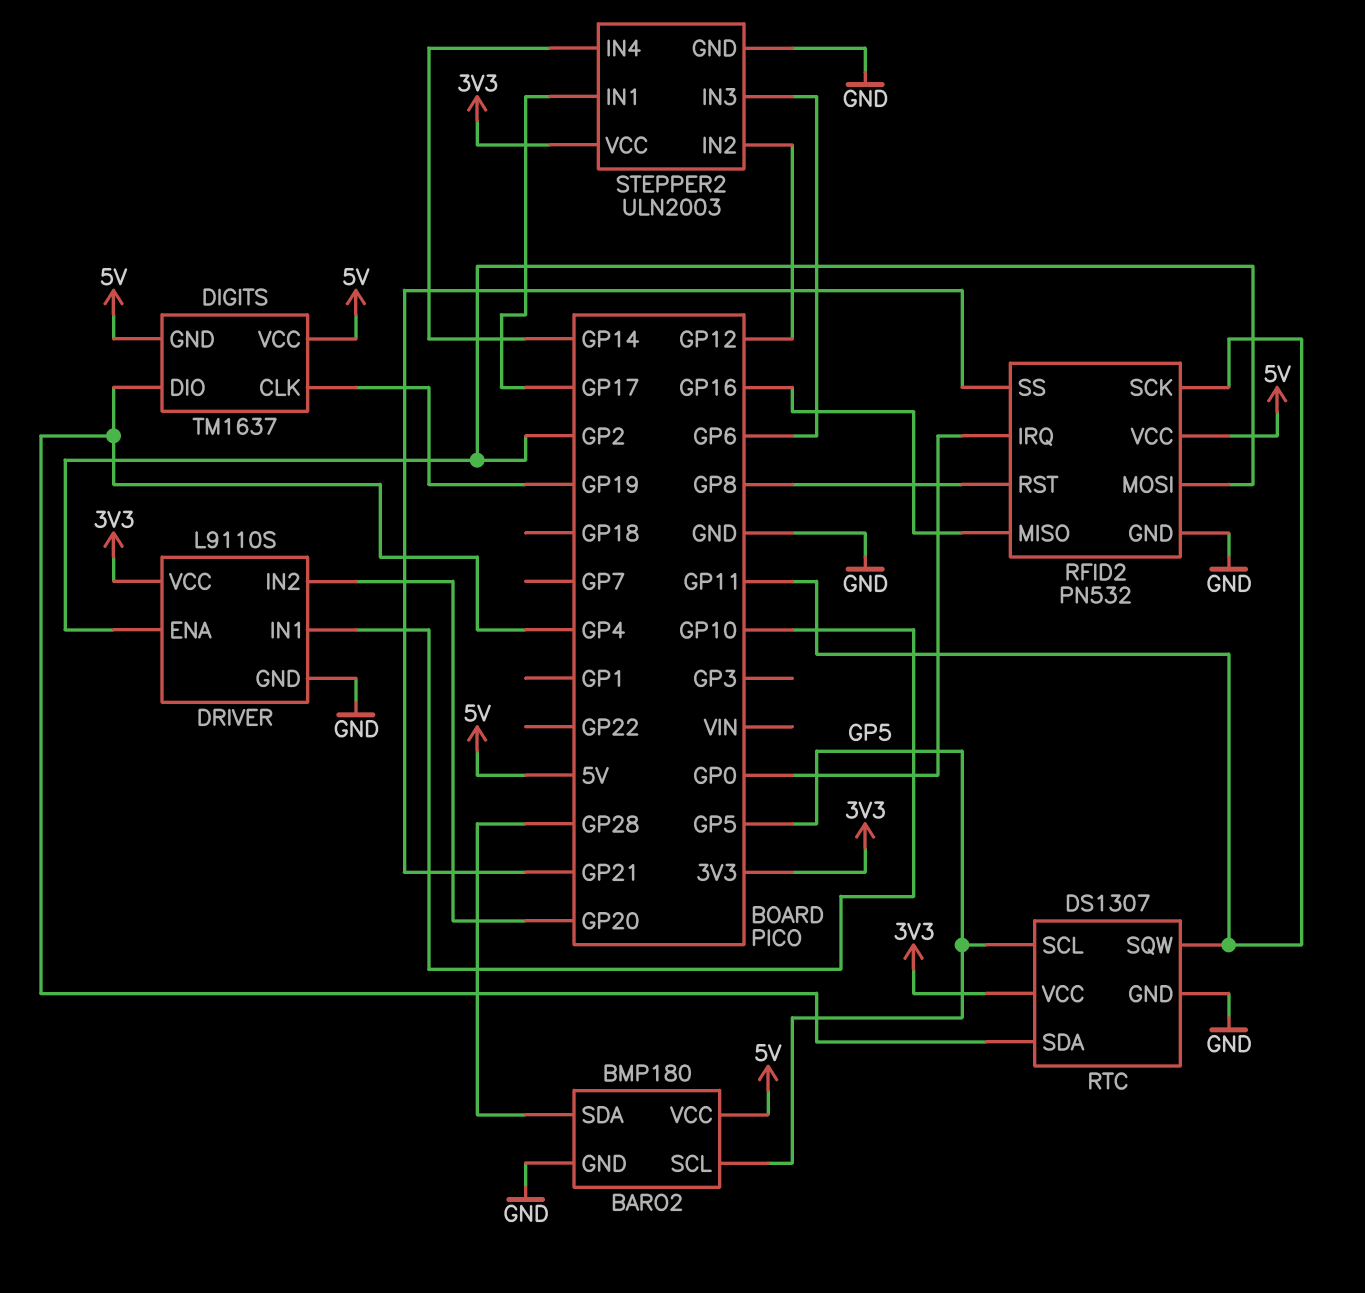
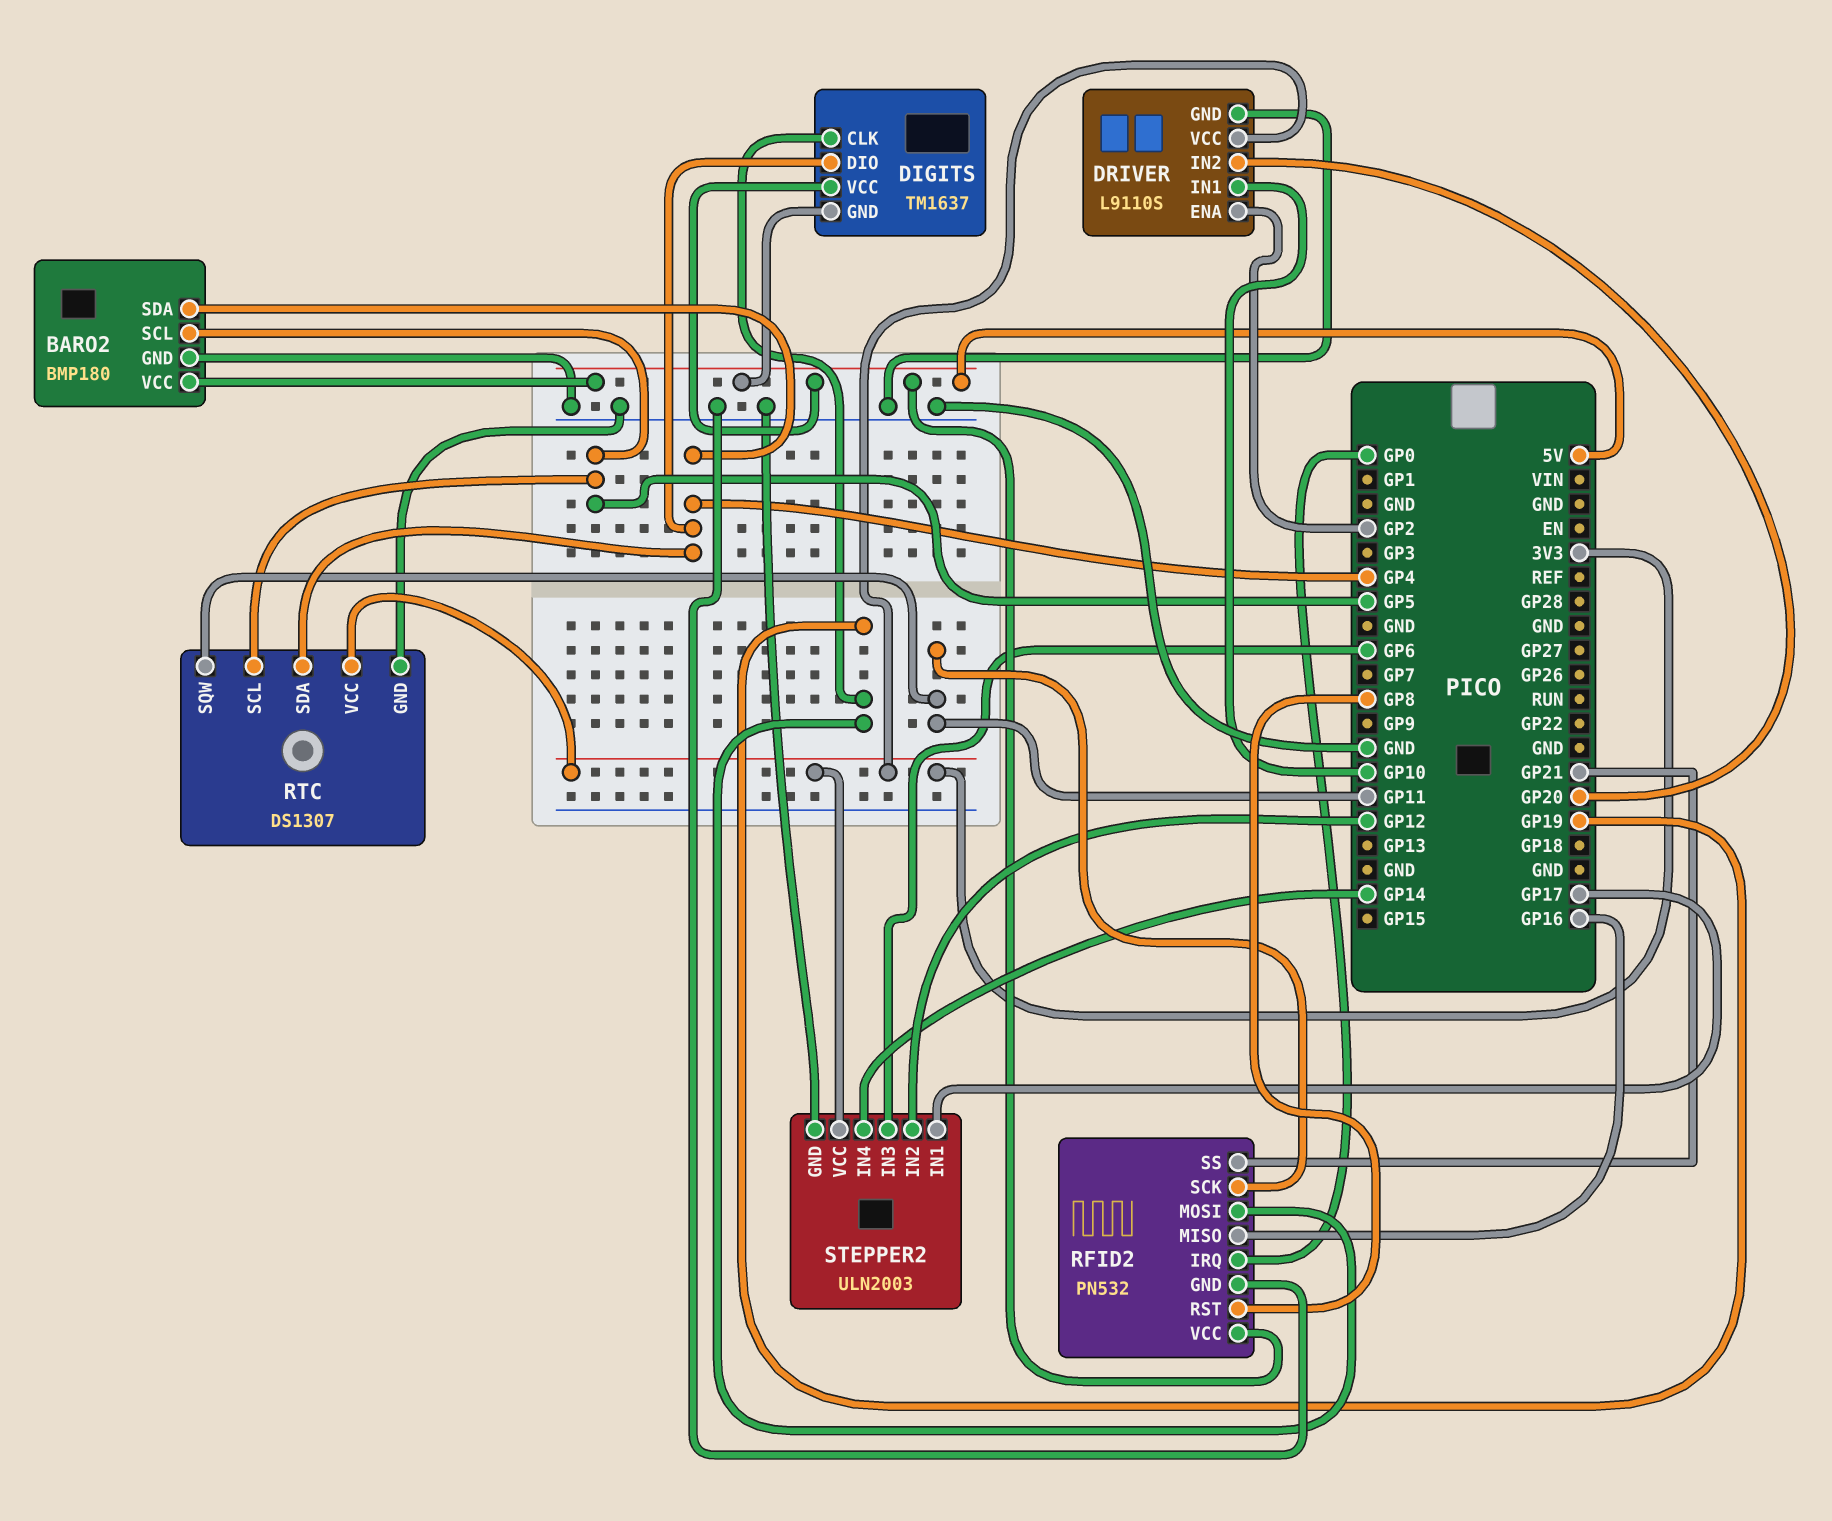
BARO2 pin SDA: GP28 -> GP4
RFID2 pin MOSI: GP2 -> GP19

